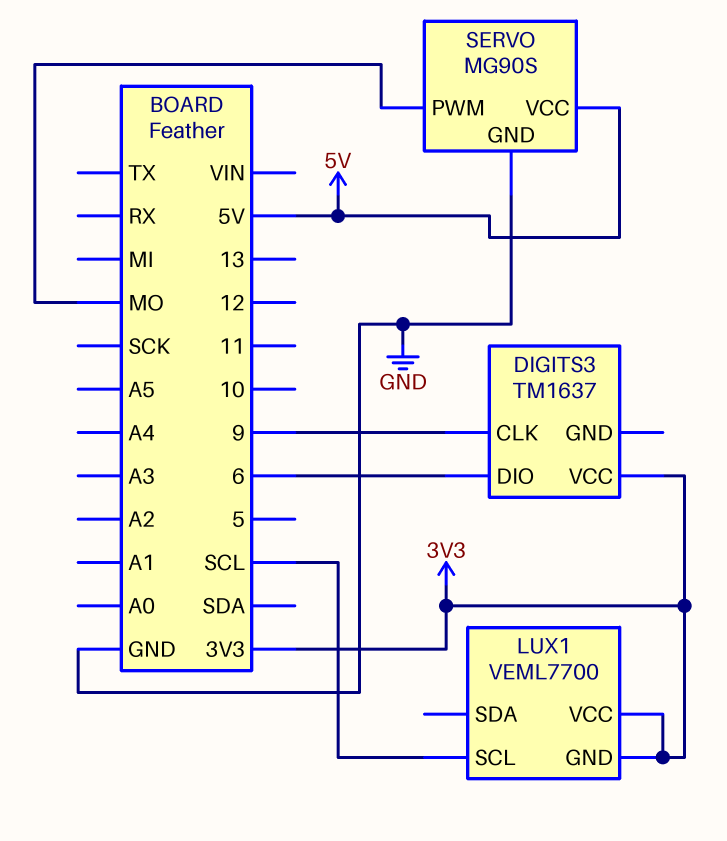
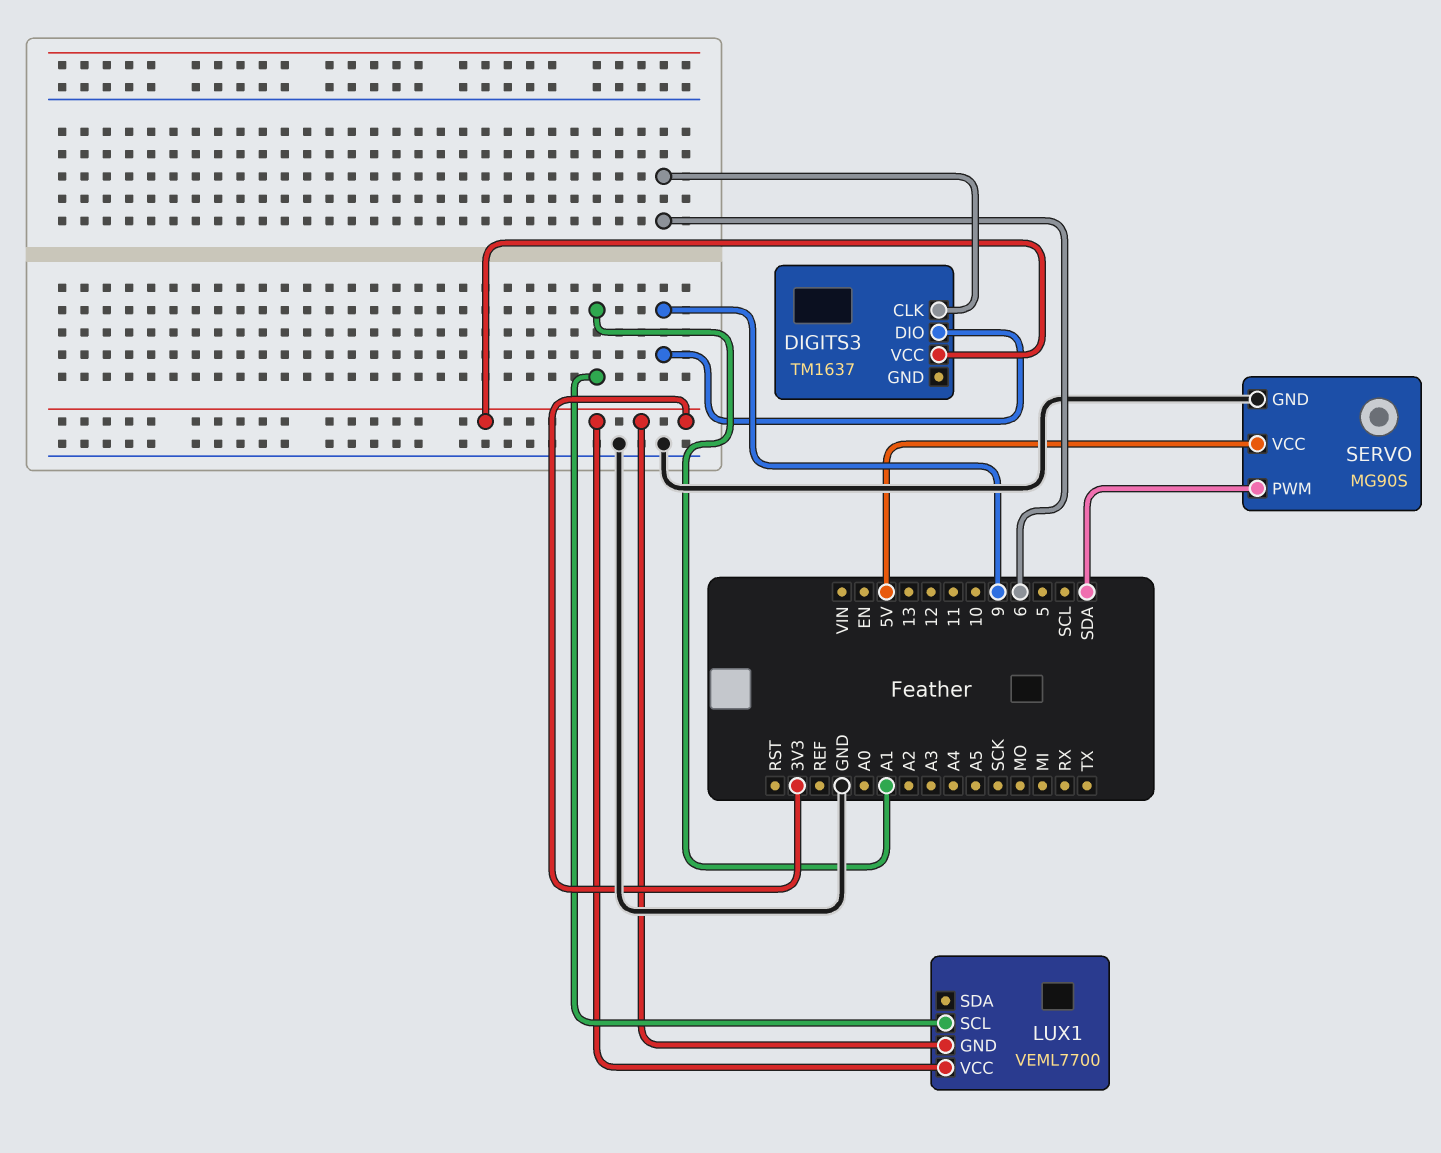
DIGITS3 pin CLK: 9 -> 6
DIGITS3 pin DIO: 6 -> 9
LUX1 pin SCL: SCL -> A1
SERVO pin PWM: MO -> SDA

